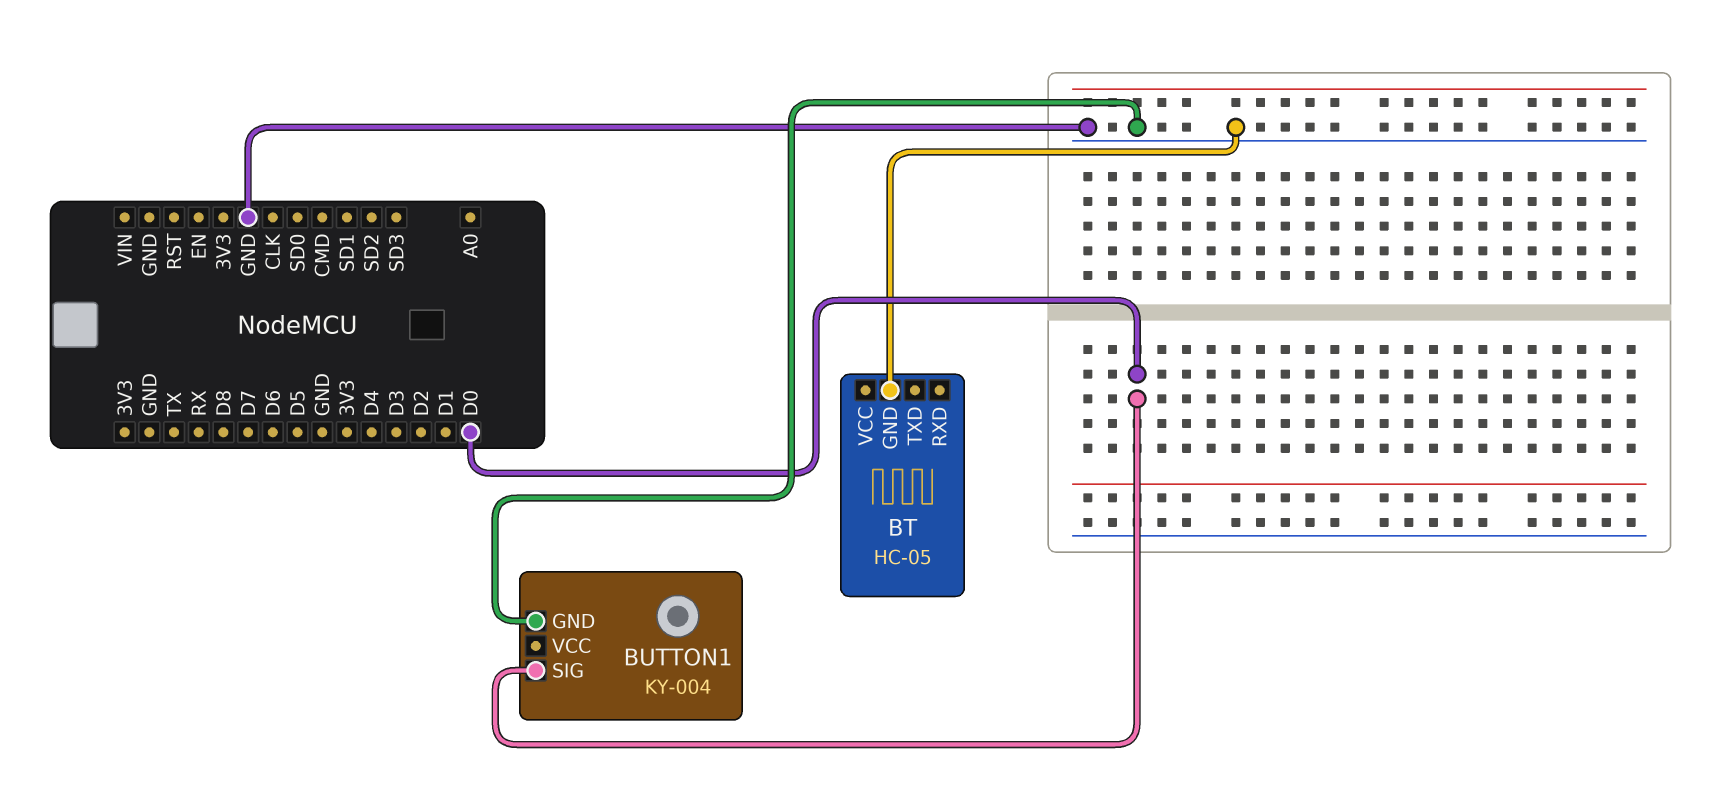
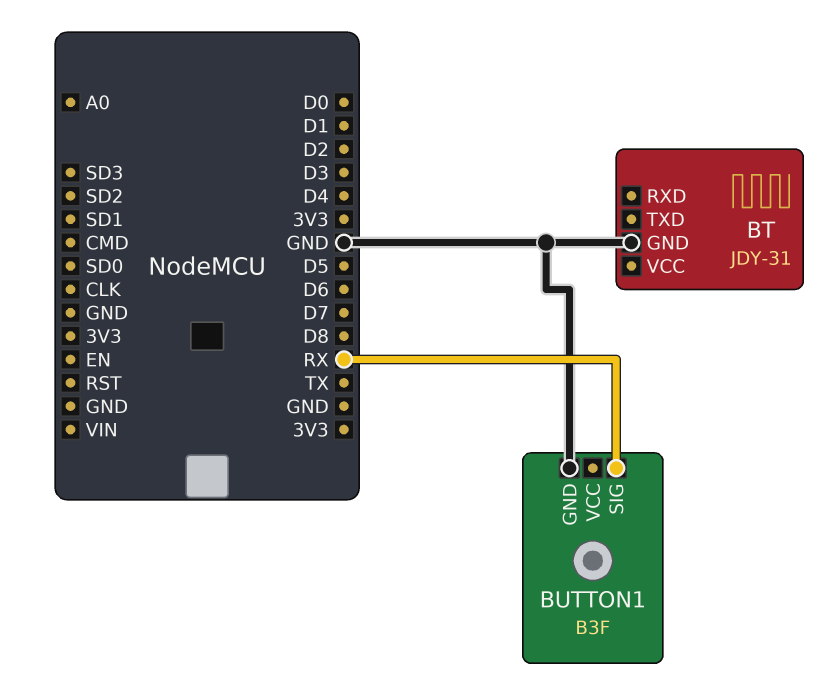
BT: HC-05 -> JDY-31
BUTTON1: KY-004 -> B3F
BUTTON1 pin SIG: D0 -> RX

